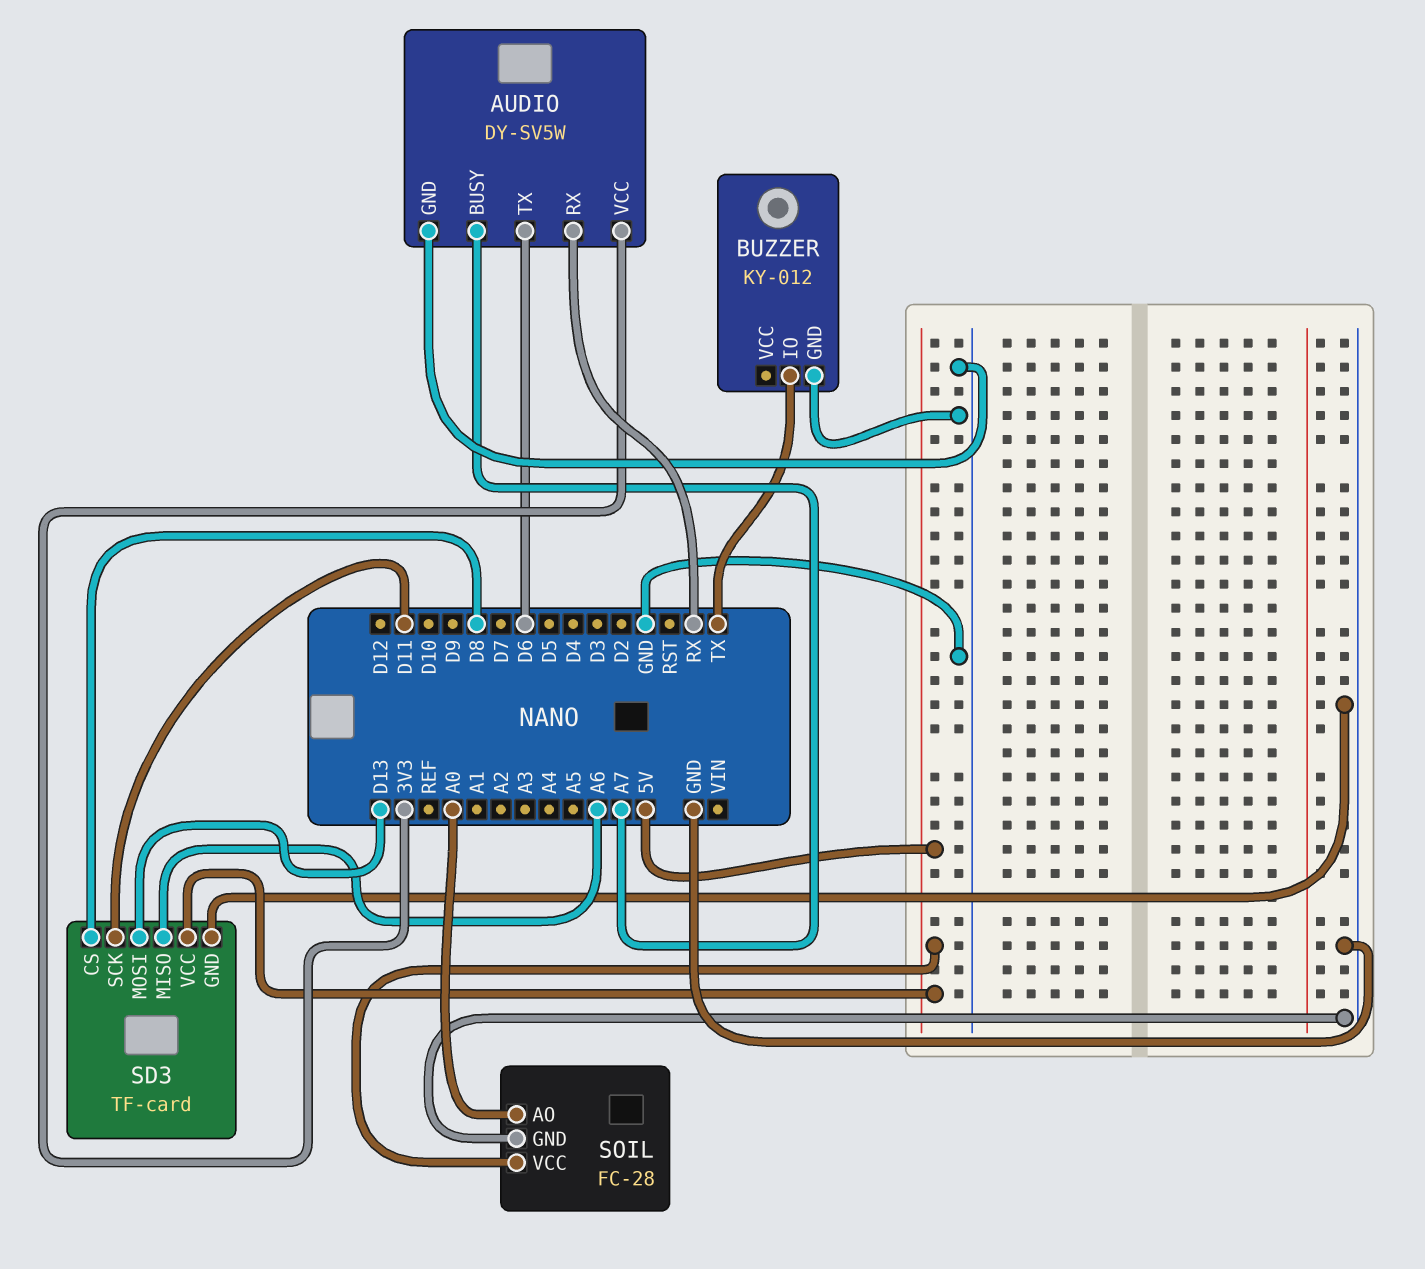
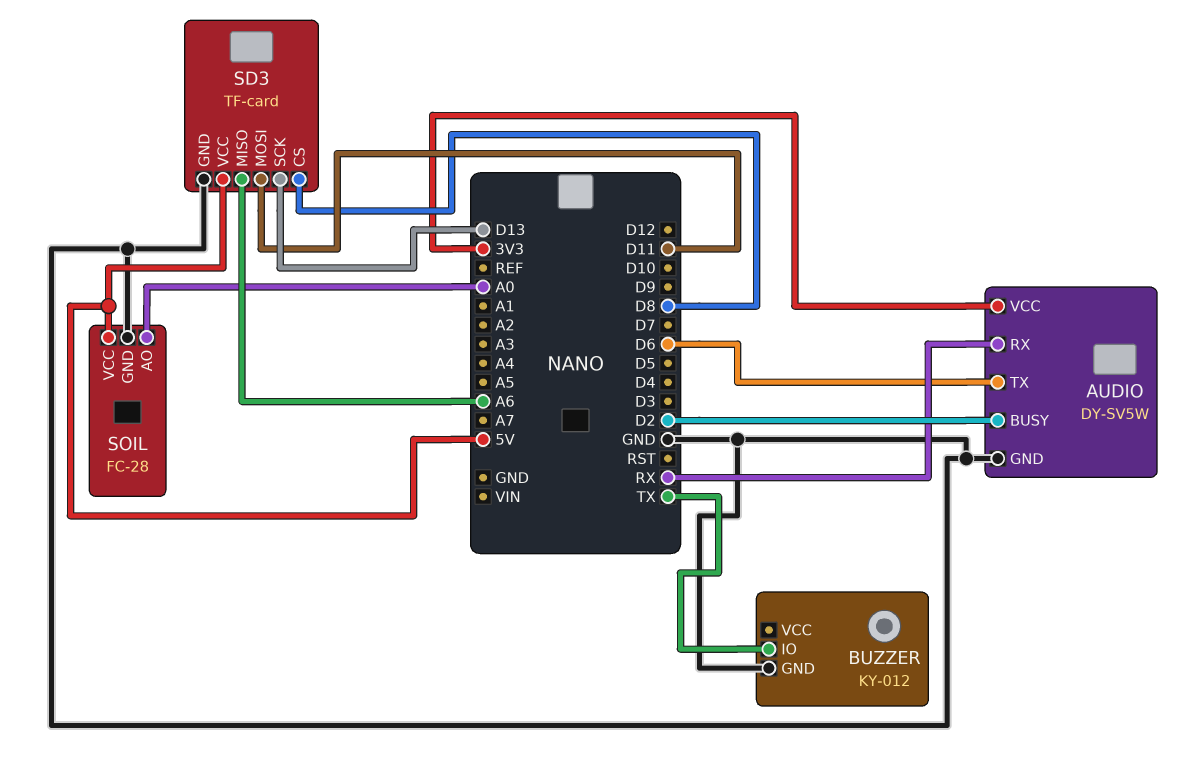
AUDIO pin BUSY: A7 -> D2
SD3 pin MOSI: D13 -> D11
SD3 pin SCK: D11 -> D13

